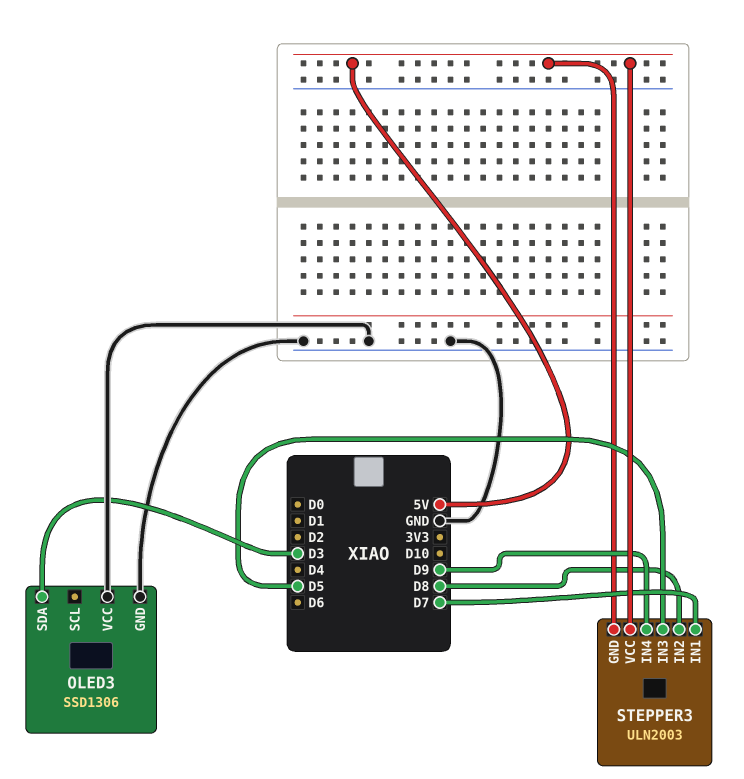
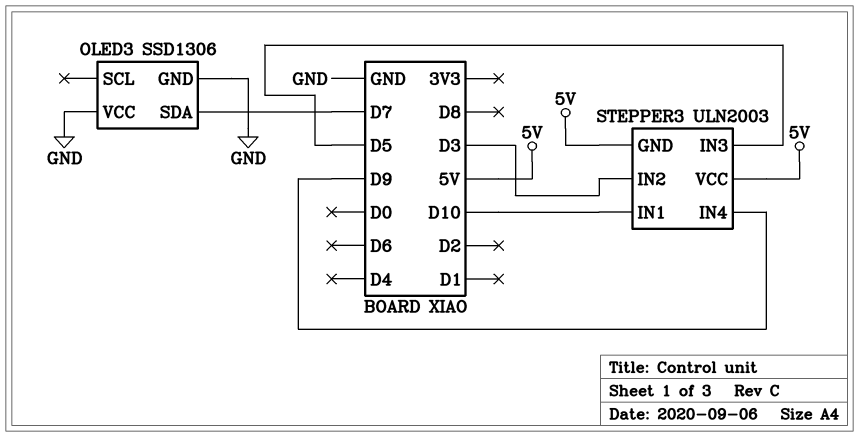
OLED3 pin SDA: D3 -> D7
STEPPER3 pin IN1: D7 -> D10
STEPPER3 pin IN2: D8 -> D3

